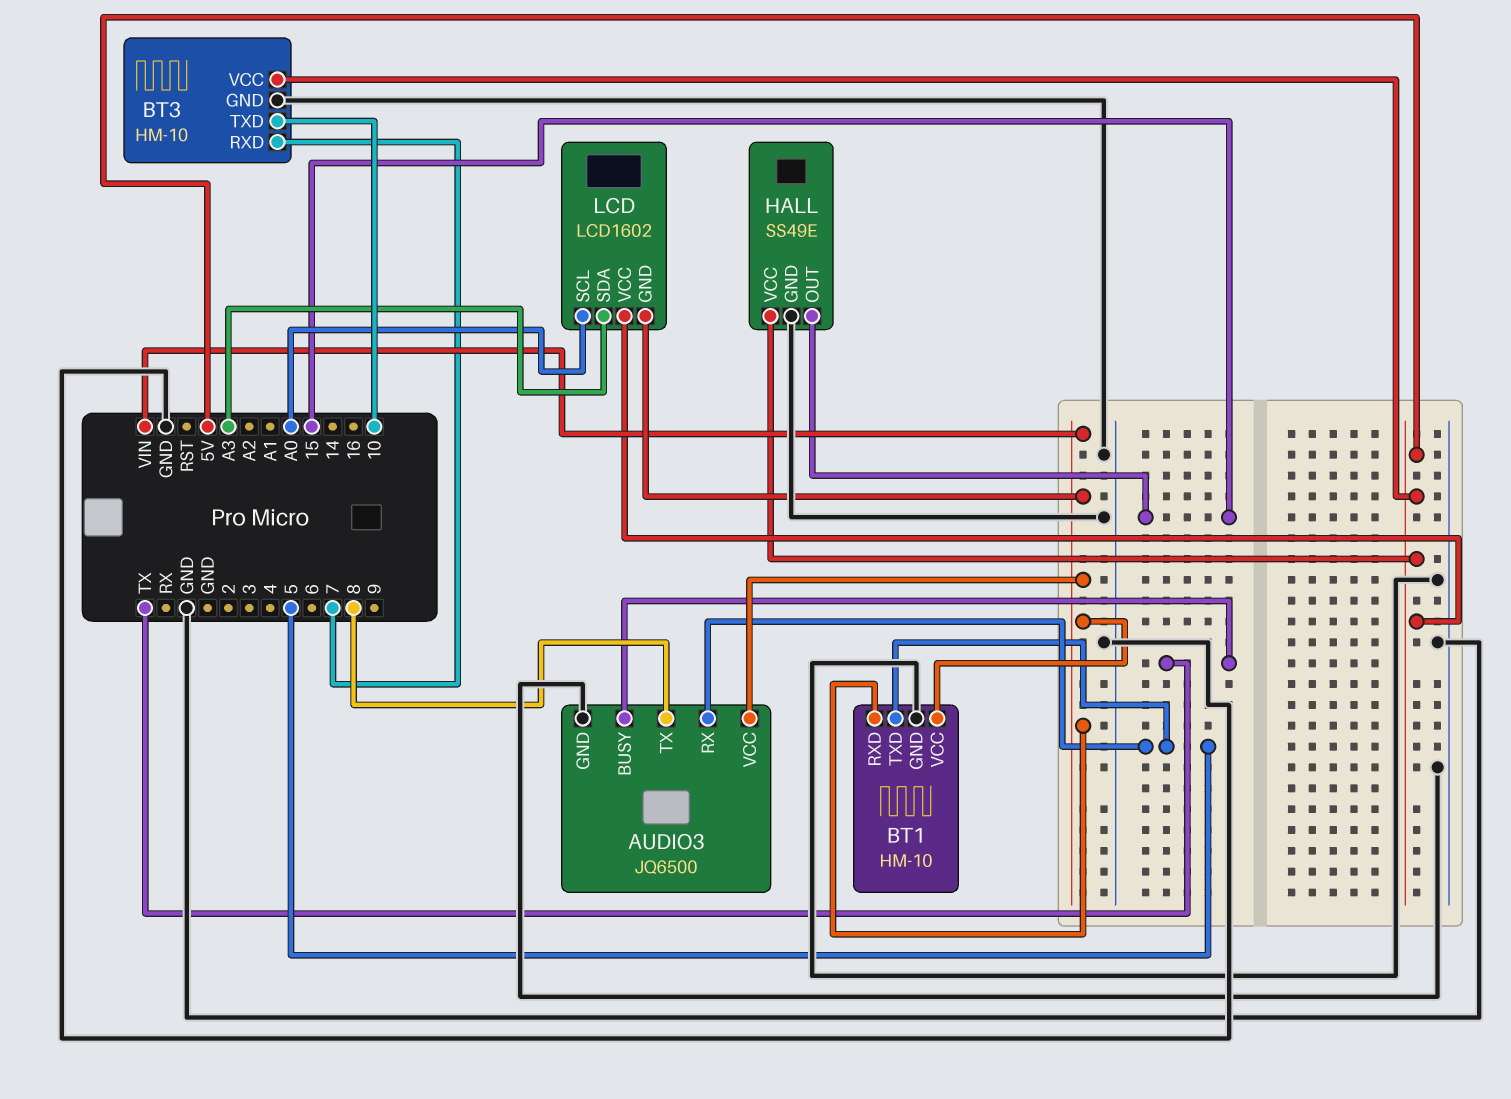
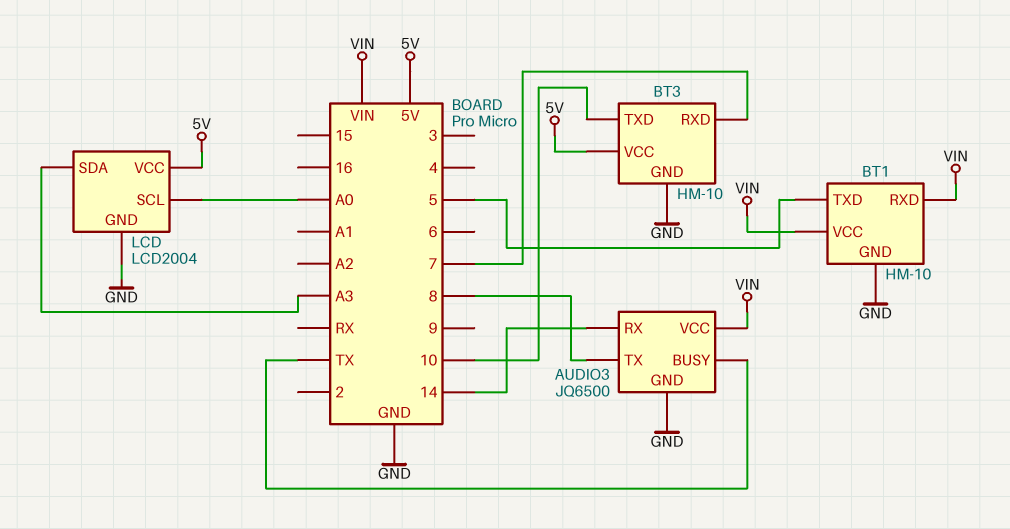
AUDIO3 pin RX: 5 -> 14
HALL: SS49E -> none
HALL pin GND: GND -> none
HALL pin OUT: 15 -> none
HALL pin VCC: 5V -> none
LCD: LCD1602 -> LCD2004
LCD pin GND: VIN -> GND

